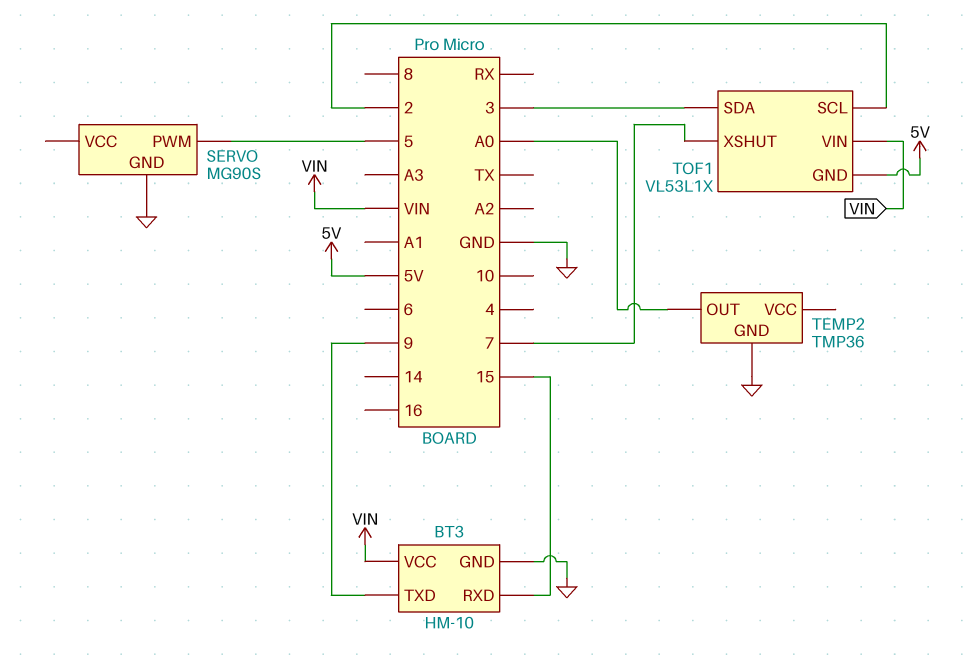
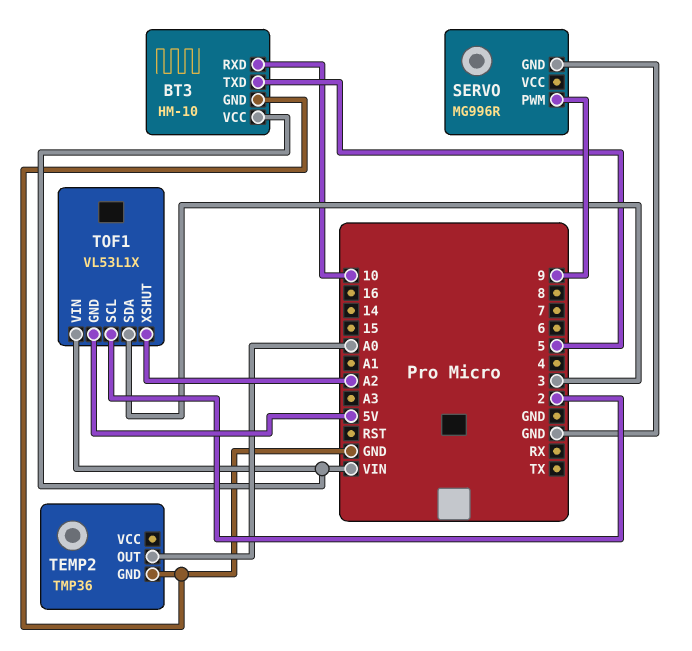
BT3 pin RXD: 15 -> 10
BT3 pin TXD: 9 -> 5
SERVO: MG90S -> MG996R
SERVO pin PWM: 5 -> 9
TOF1 pin XSHUT: 7 -> A2

